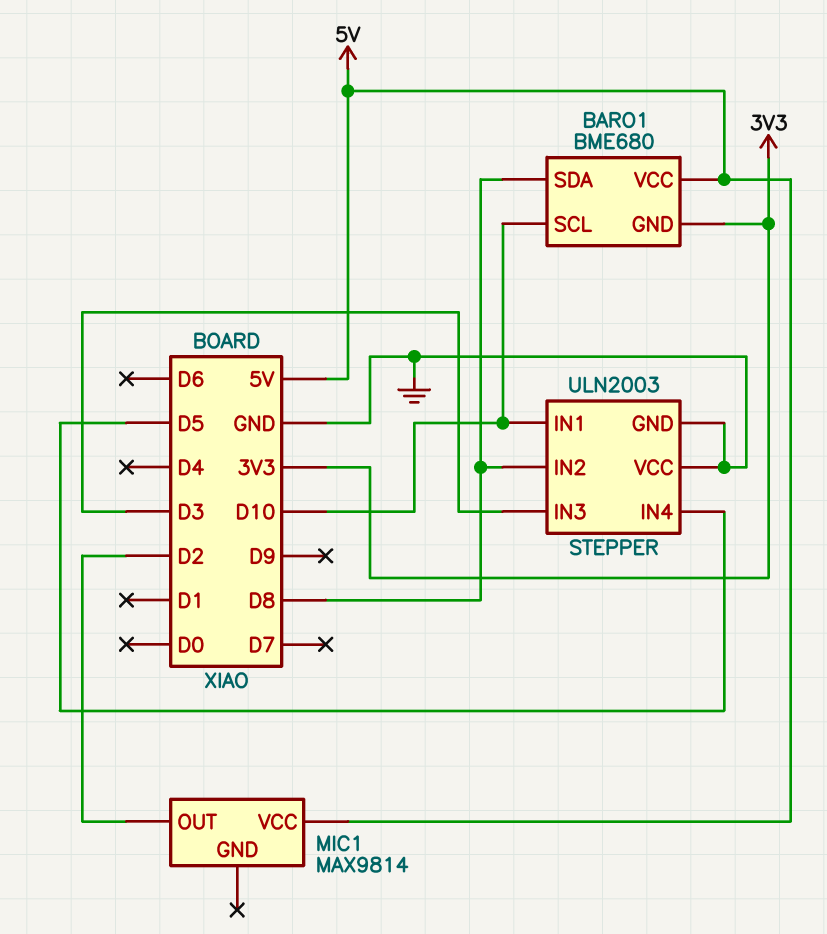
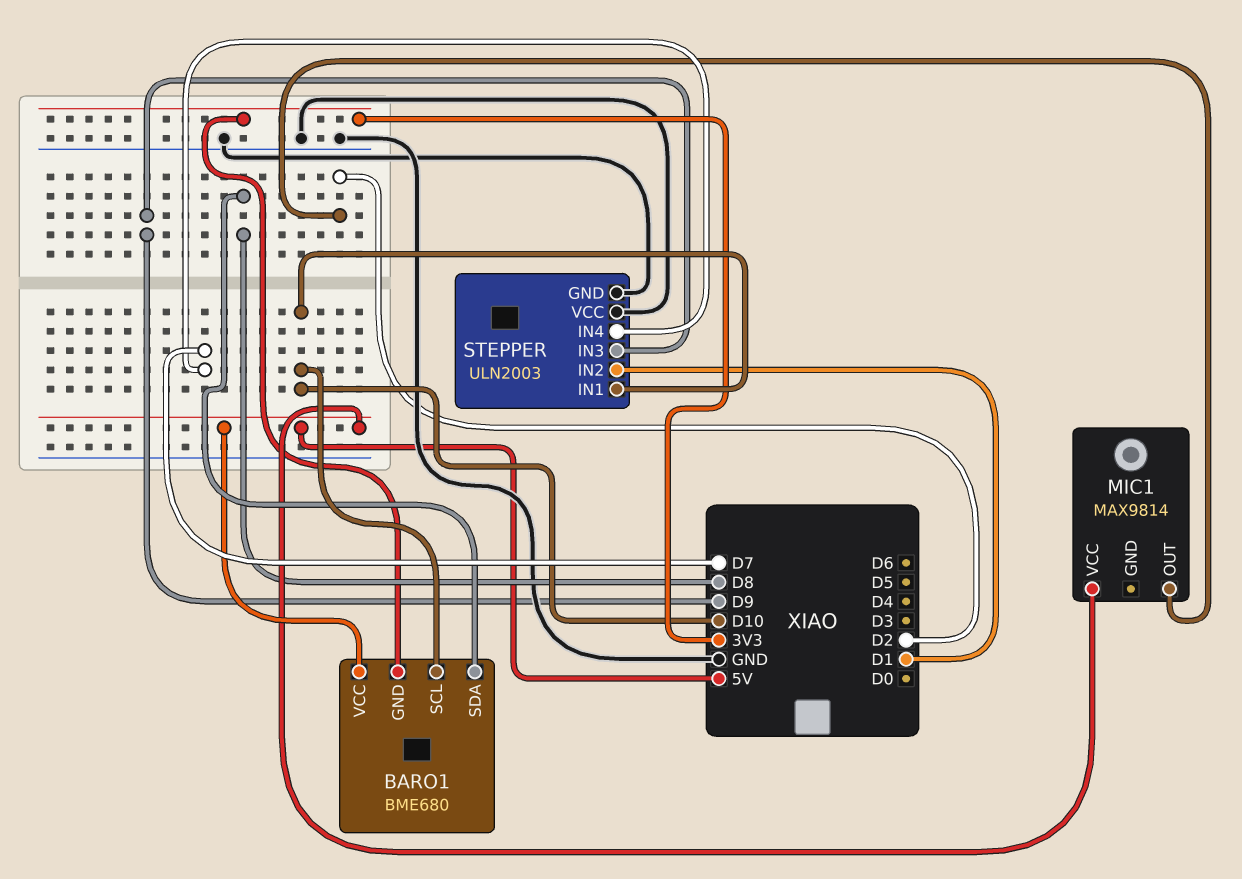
STEPPER pin IN2: D8 -> D1
STEPPER pin IN3: D3 -> D9
STEPPER pin IN4: D5 -> D7

